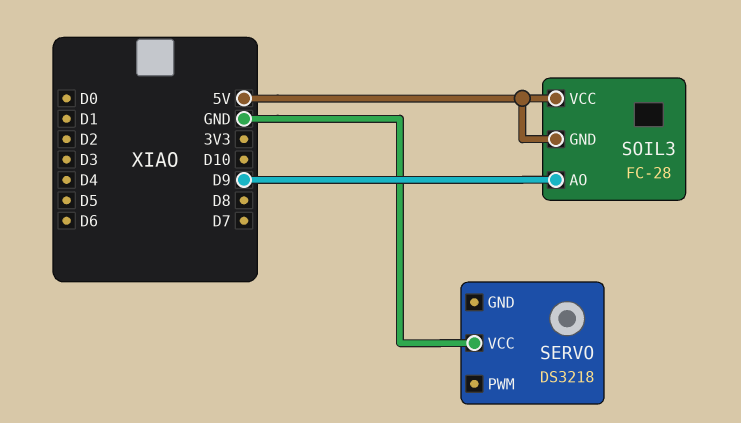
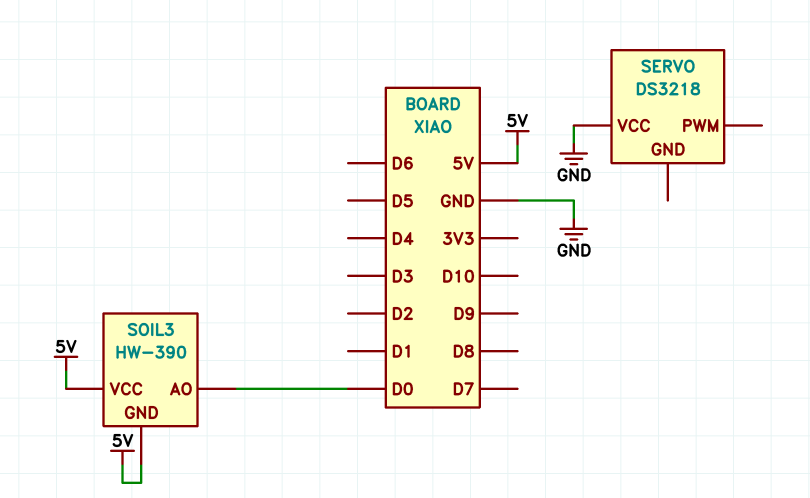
SOIL3: FC-28 -> HW-390
SOIL3 pin AO: D9 -> D0

